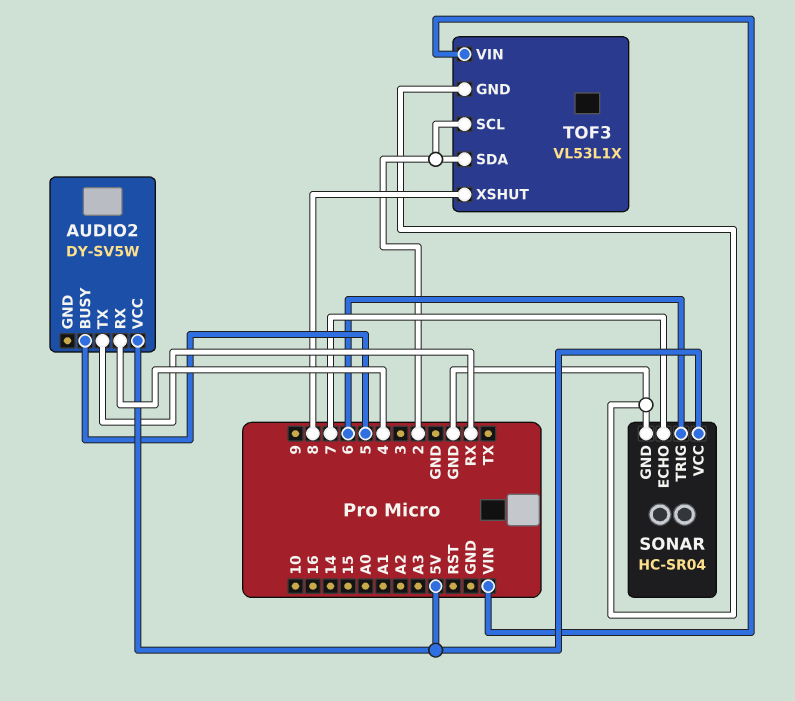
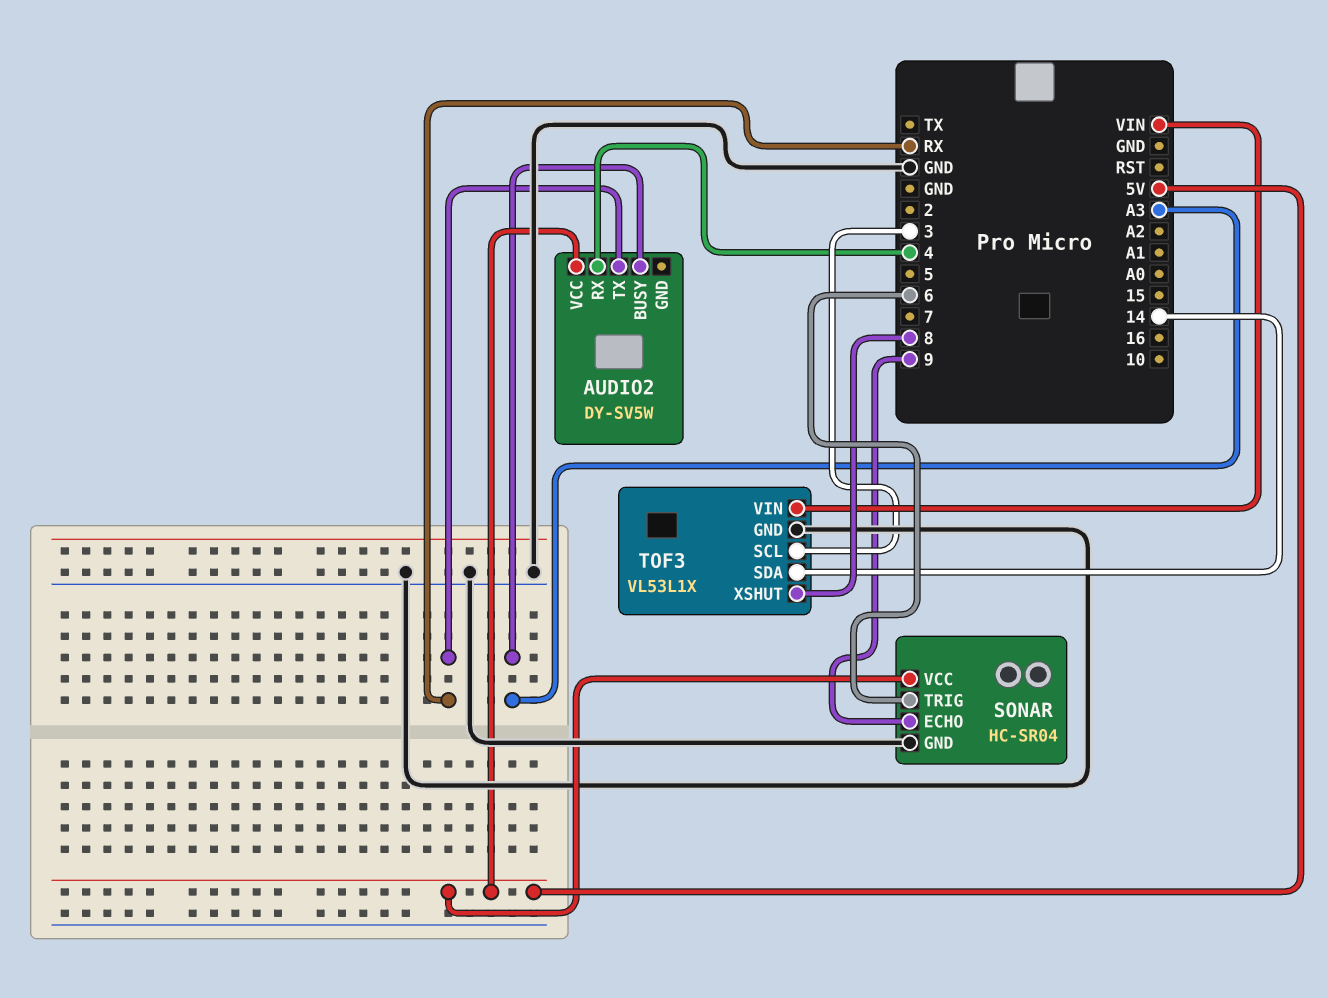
AUDIO2 pin BUSY: 5 -> A3
SONAR pin ECHO: 7 -> 9
TOF3 pin SCL: 2 -> 3
TOF3 pin SDA: 2 -> 14

